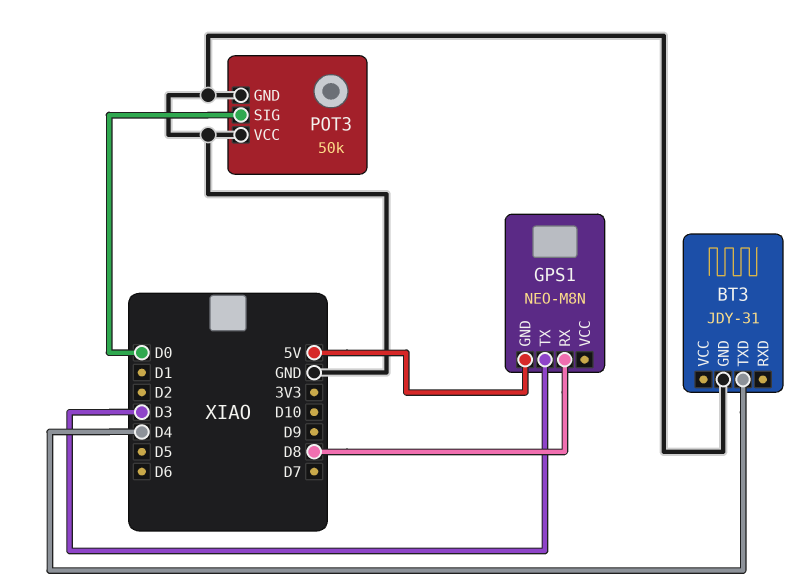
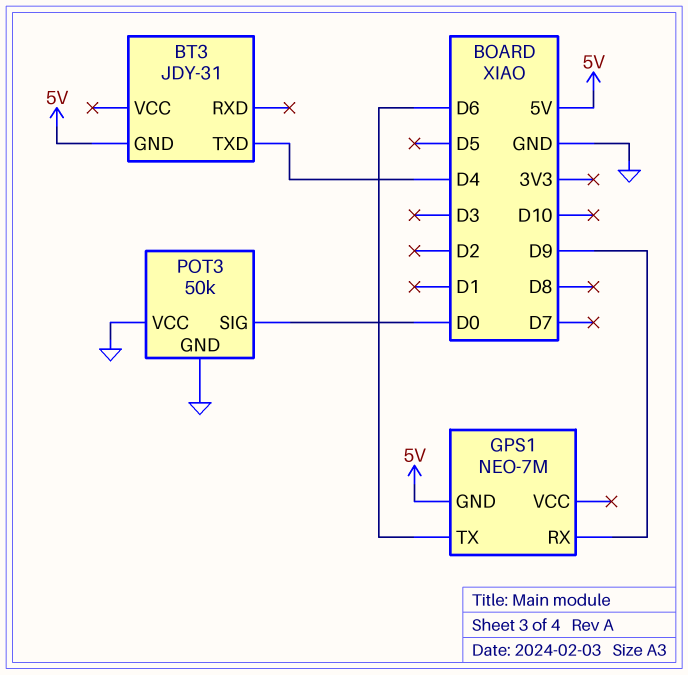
BT3 pin GND: GND -> 5V
GPS1: NEO-M8N -> NEO-7M
GPS1 pin RX: D8 -> D9
GPS1 pin TX: D3 -> D6

